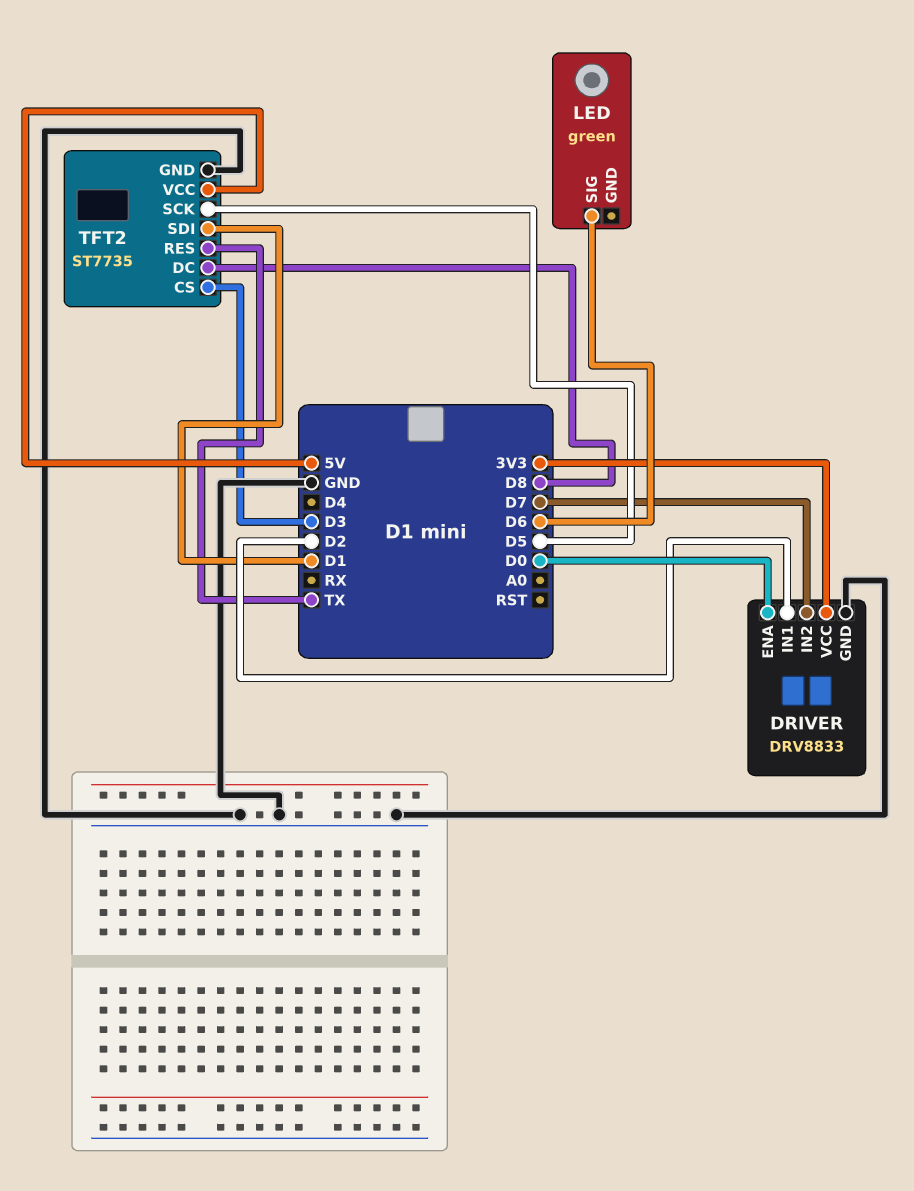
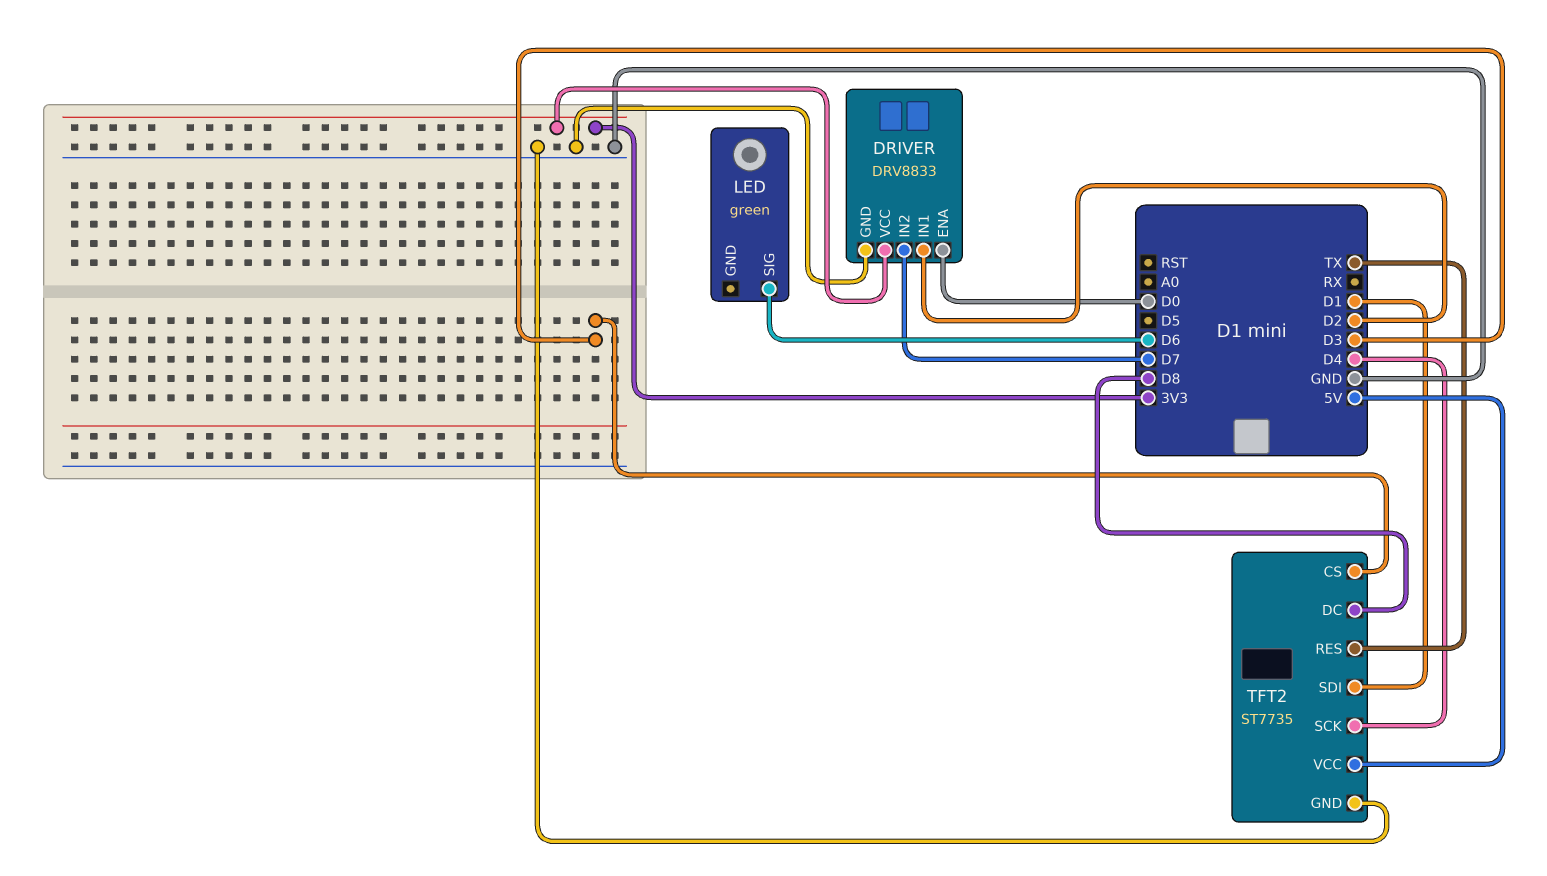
TFT2 pin SCK: D5 -> D4

